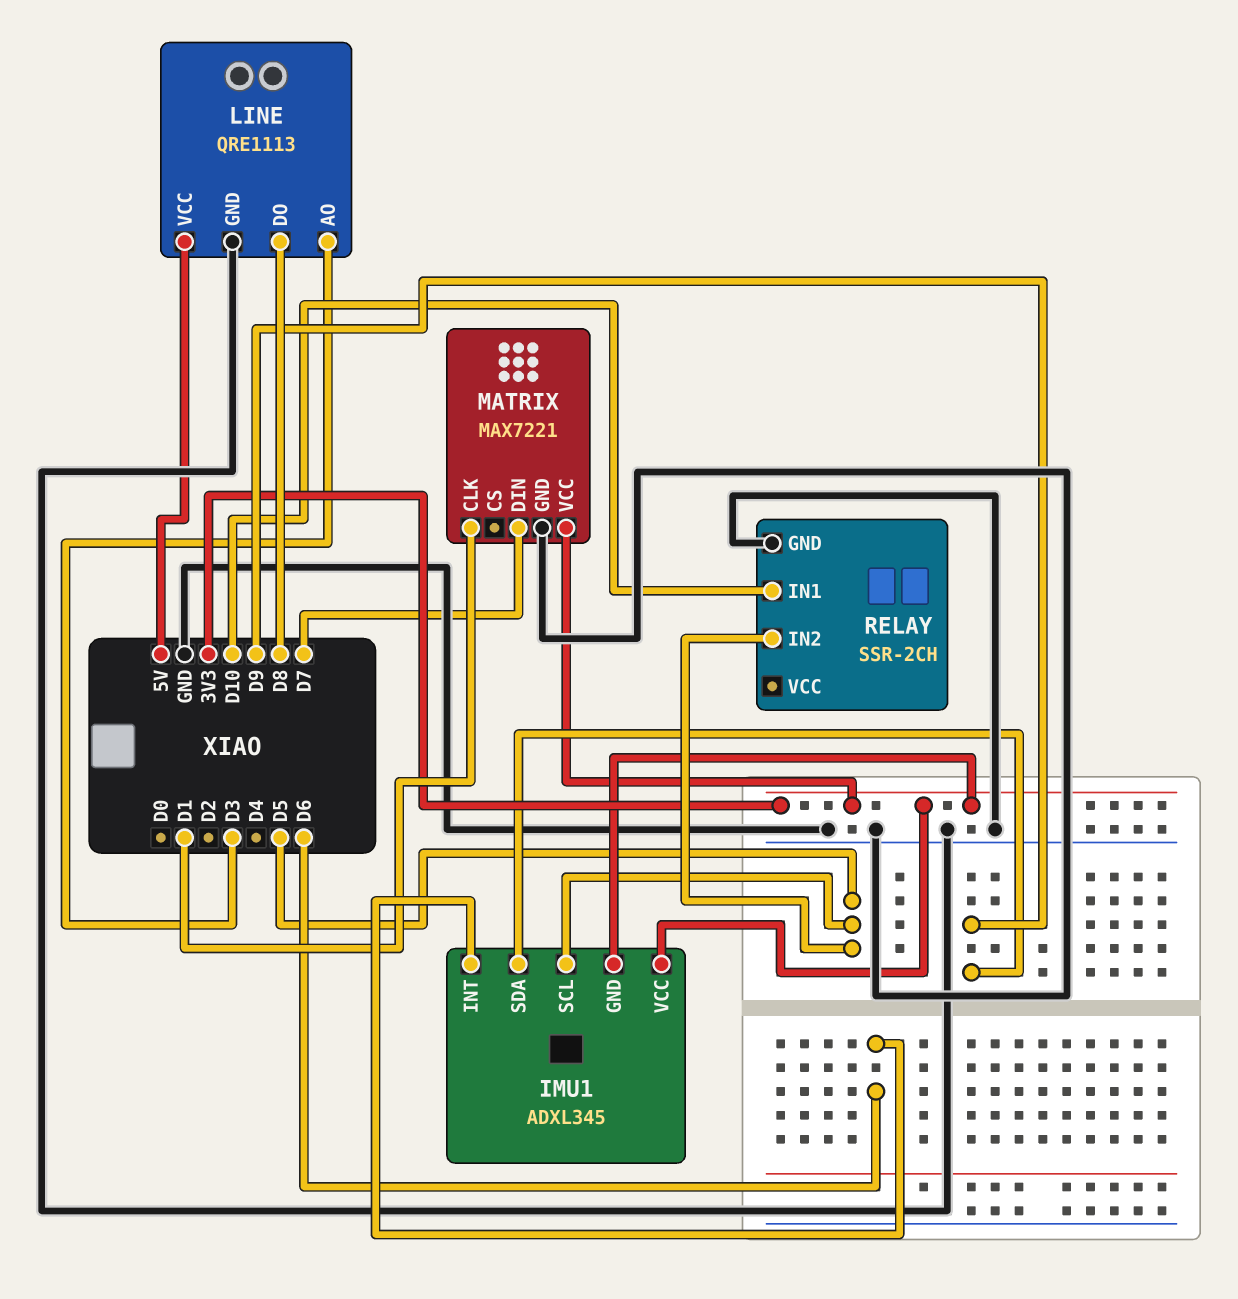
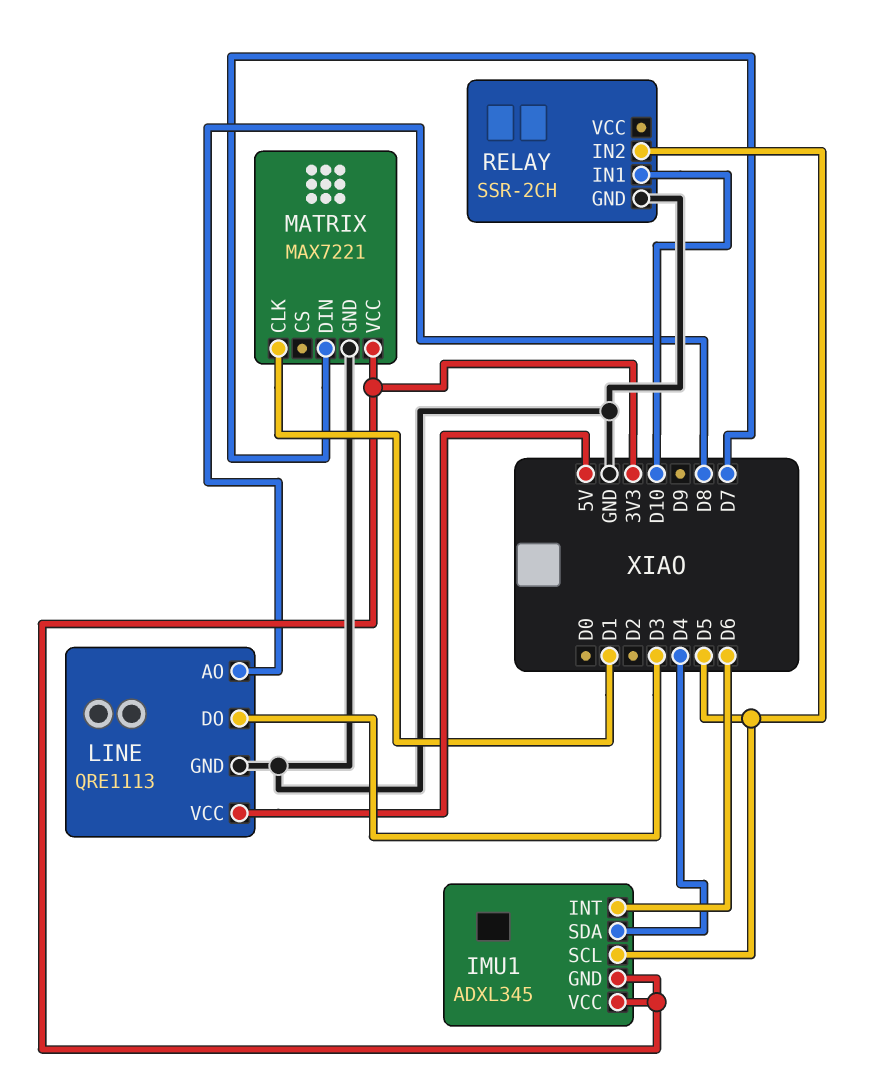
IMU1 pin SDA: D9 -> D4
LINE pin AO: D3 -> D8
LINE pin DO: D8 -> D3

